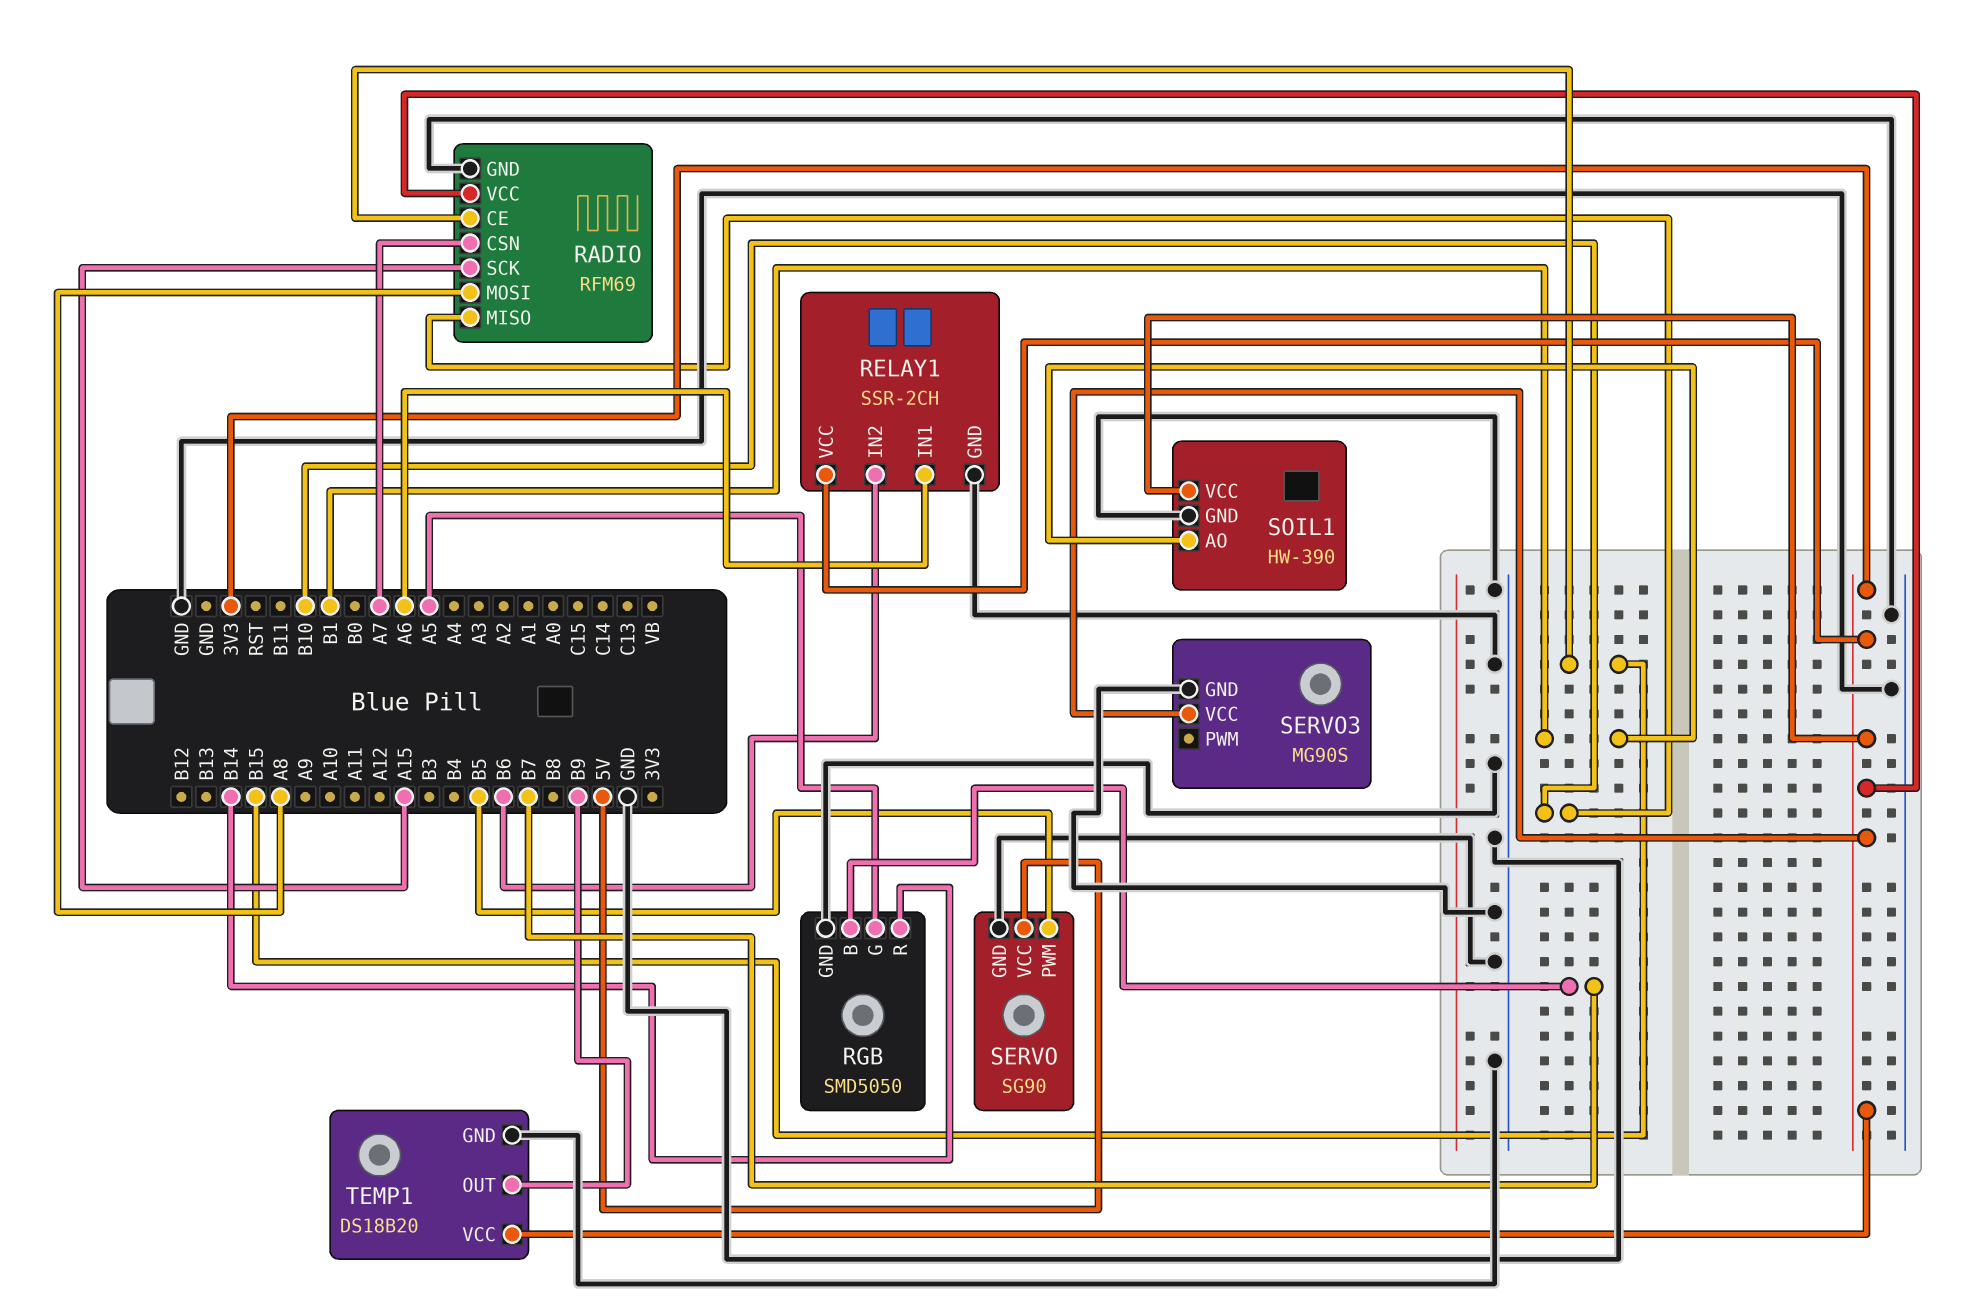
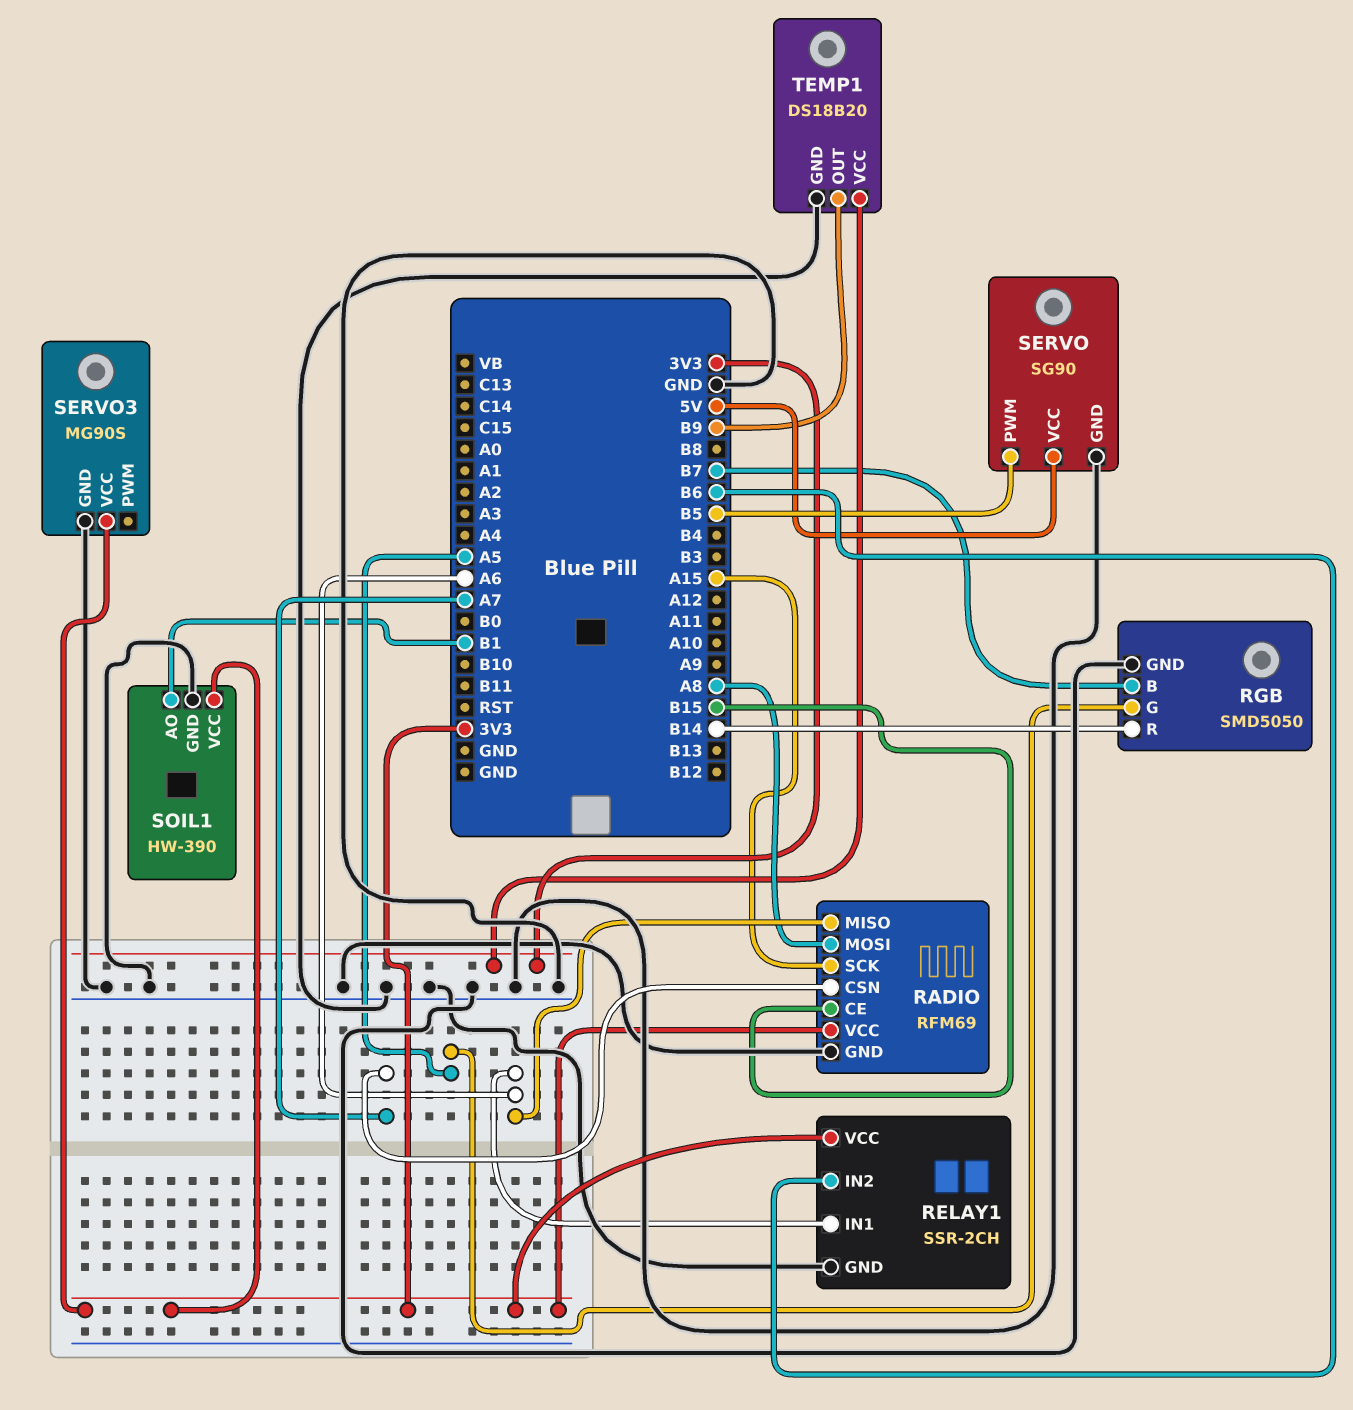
RADIO pin MISO: B10 -> A6

